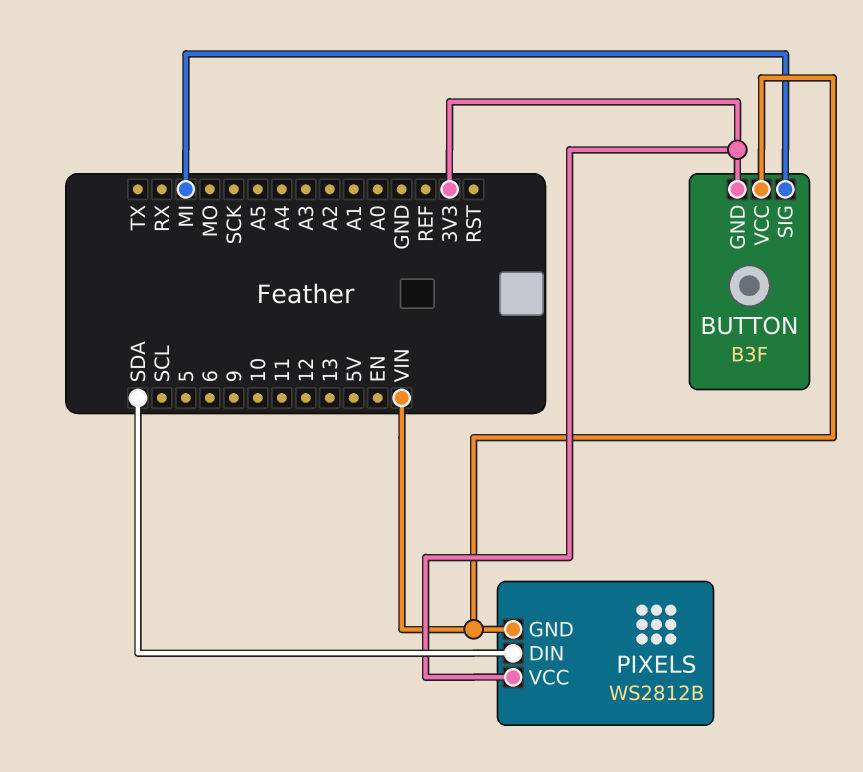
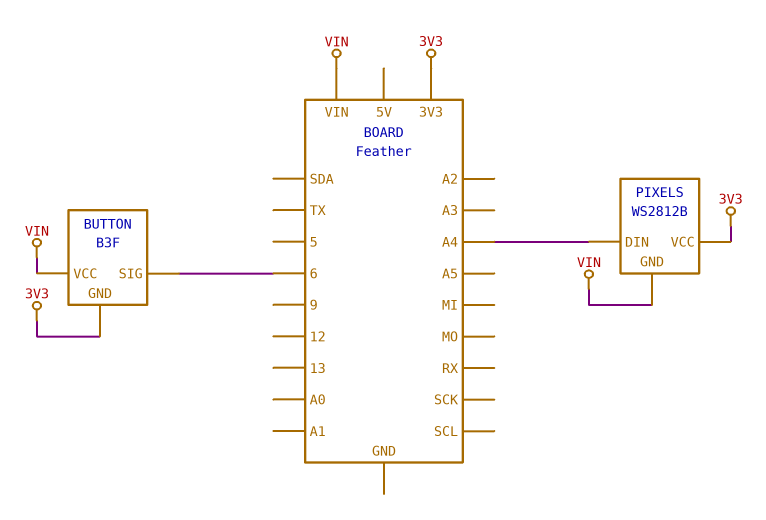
BUTTON pin SIG: MI -> 6
PIXELS pin DIN: SDA -> A4

